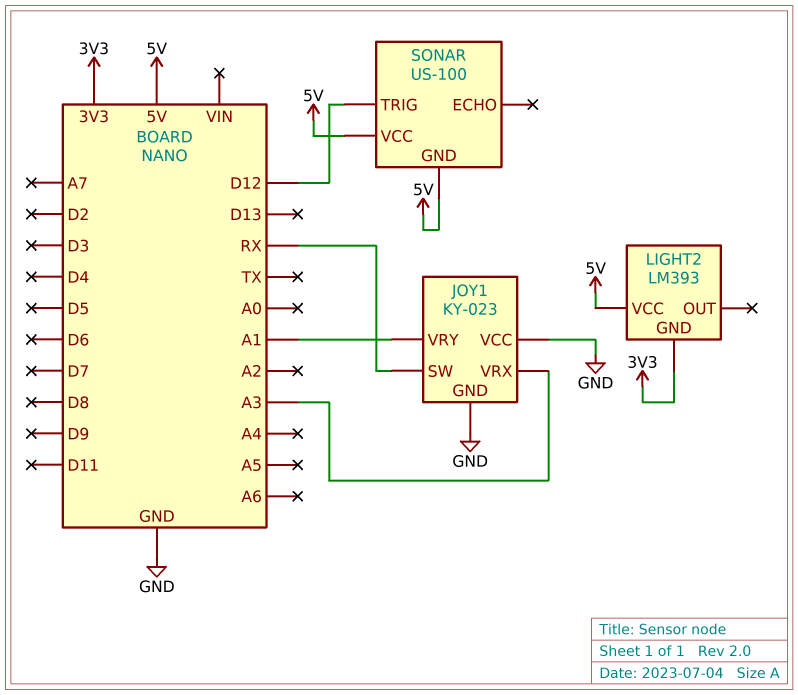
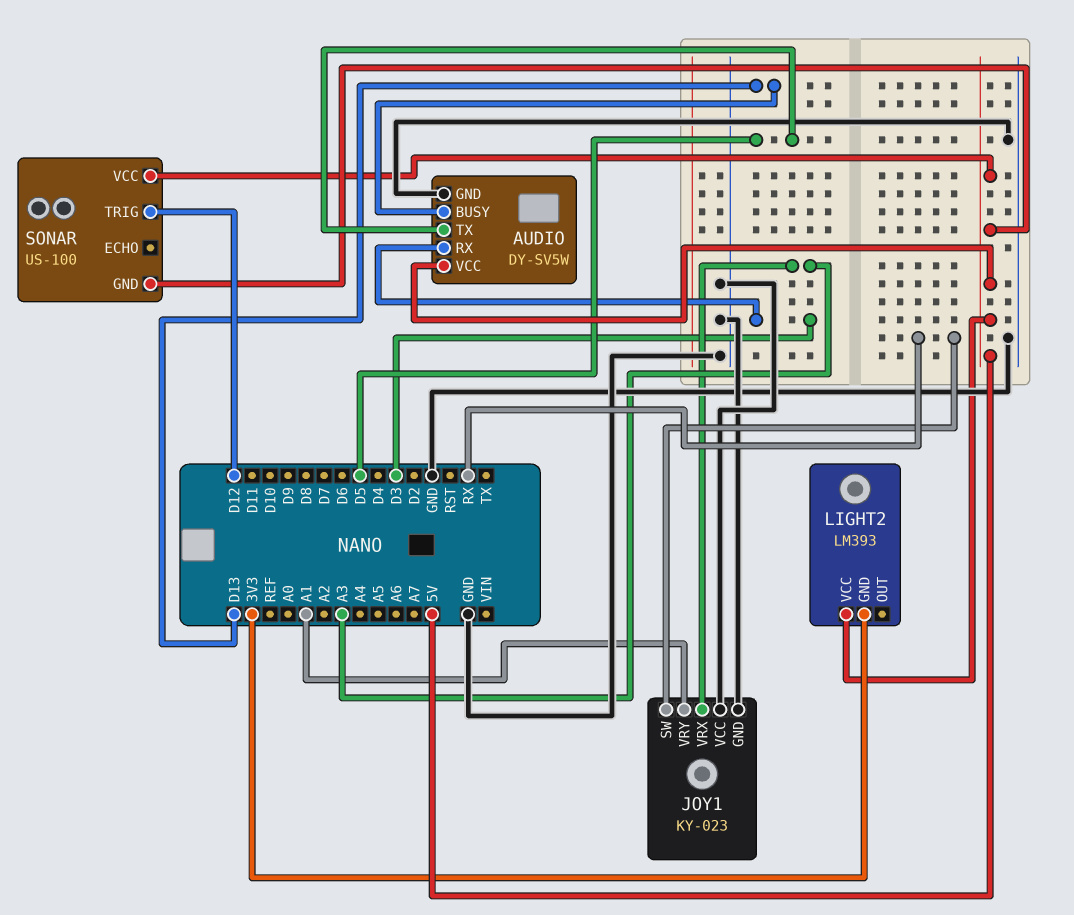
AUDIO: none -> DY-SV5W
AUDIO pin BUSY: none -> D13
AUDIO pin GND: none -> GND
AUDIO pin RX: none -> D3
AUDIO pin TX: none -> D5
AUDIO pin VCC: none -> 5V

